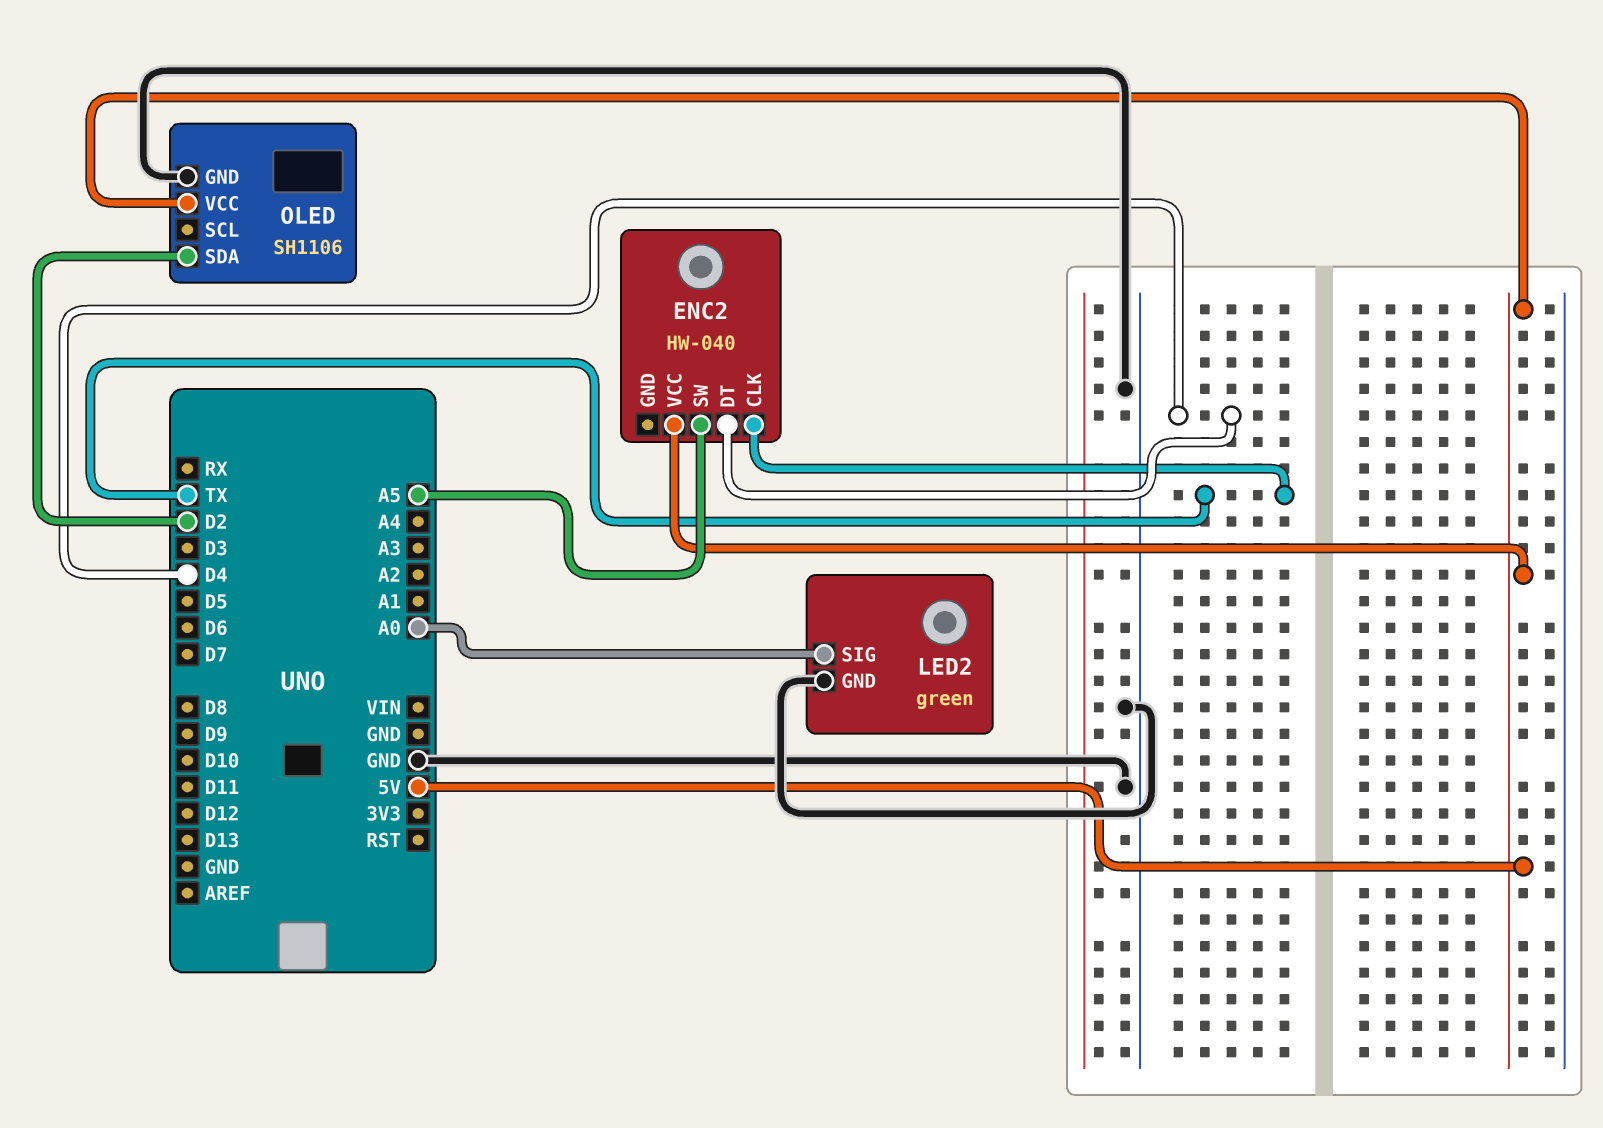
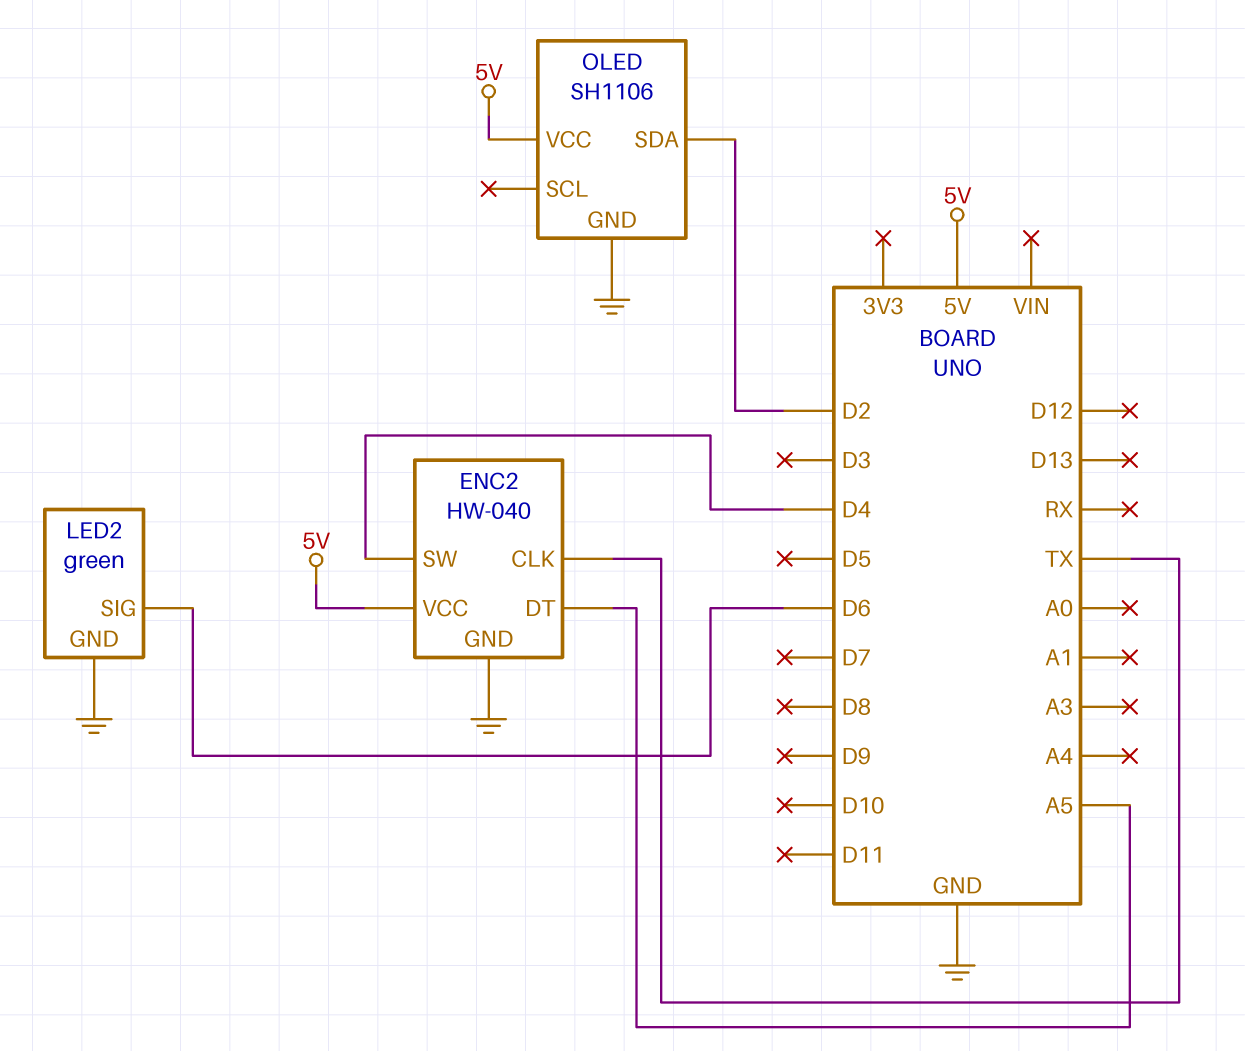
ENC2 pin DT: D4 -> A5
ENC2 pin GND: none -> GND
ENC2 pin SW: A5 -> D4
LED2 pin SIG: A0 -> D6

